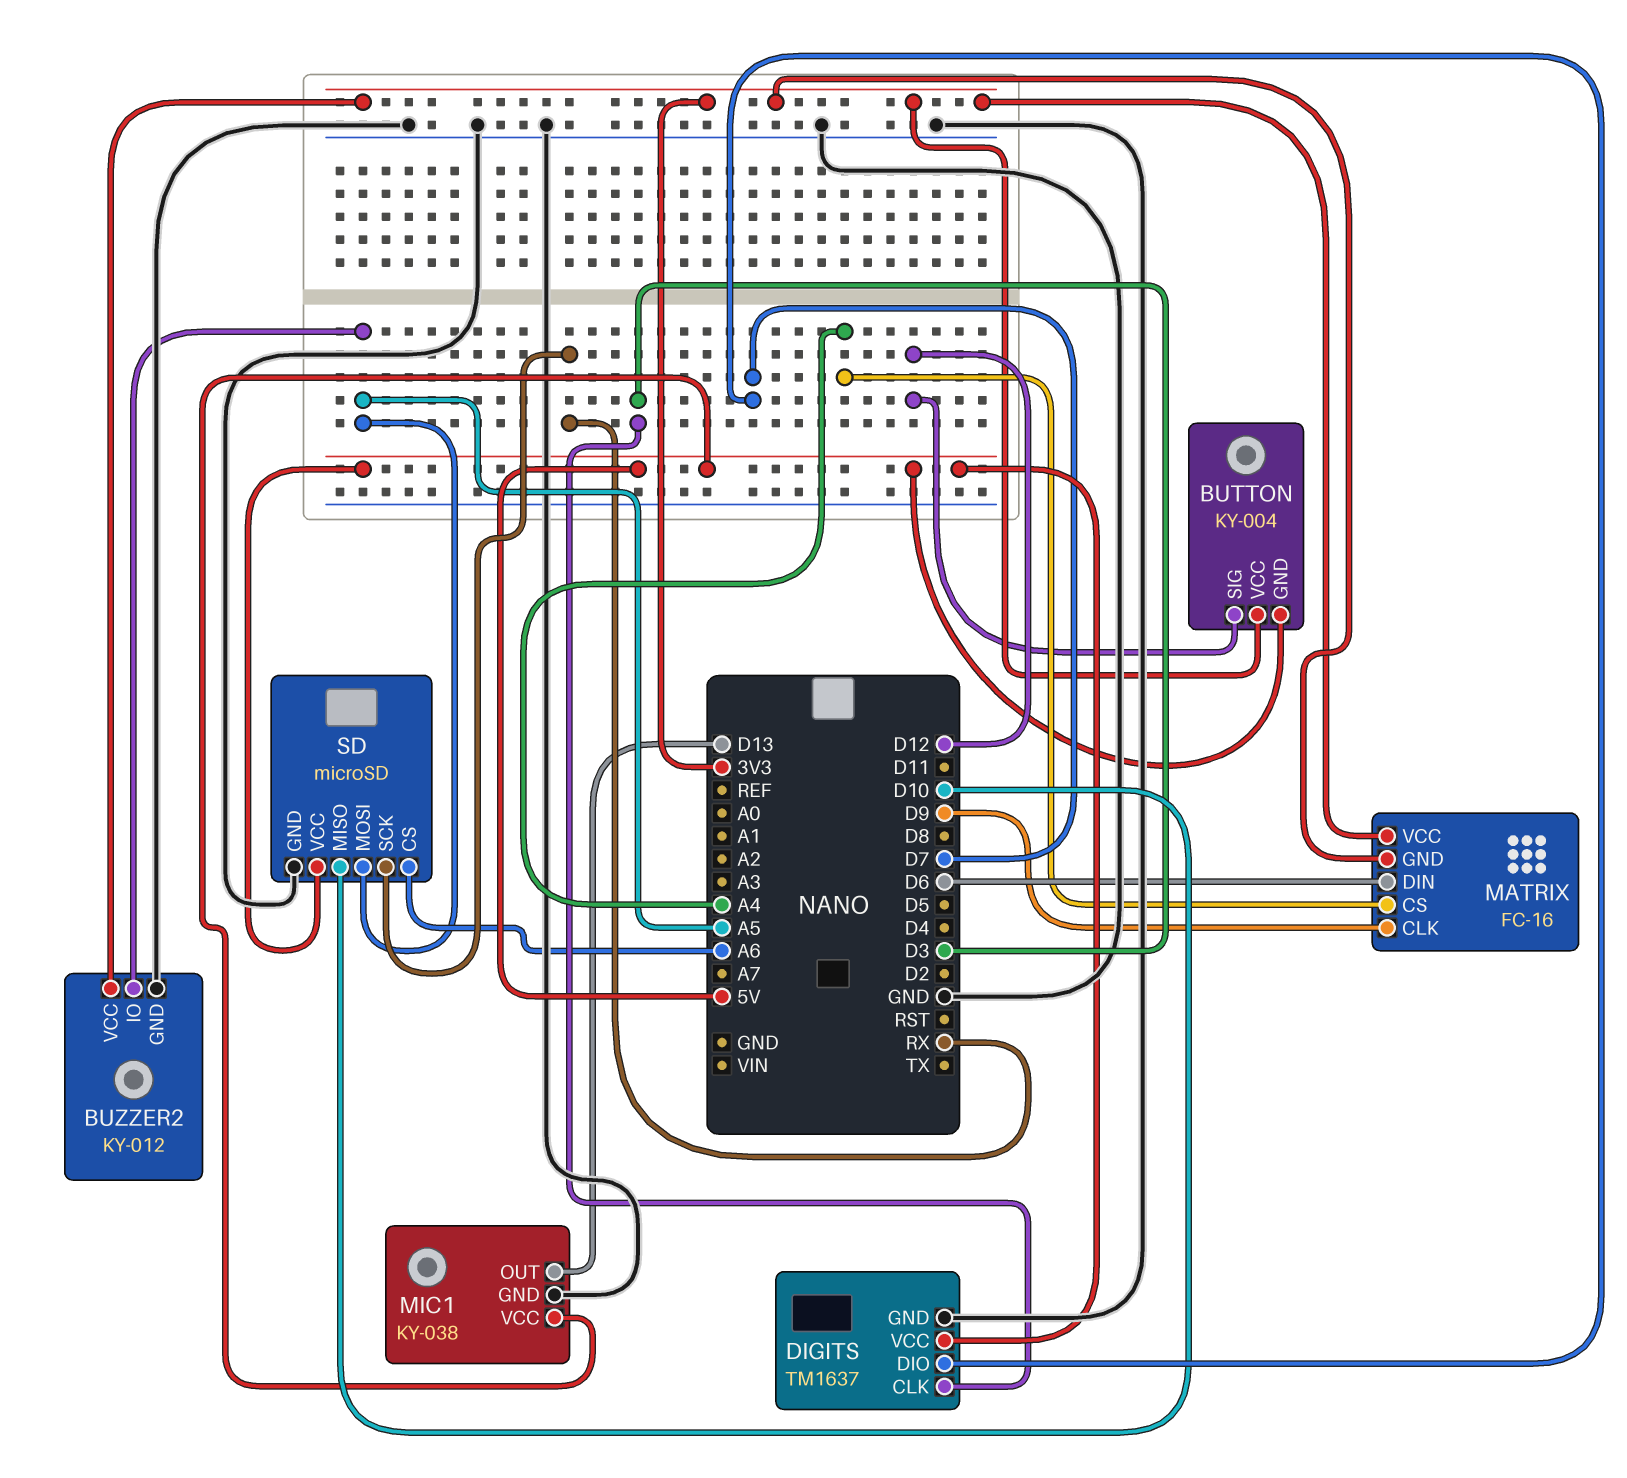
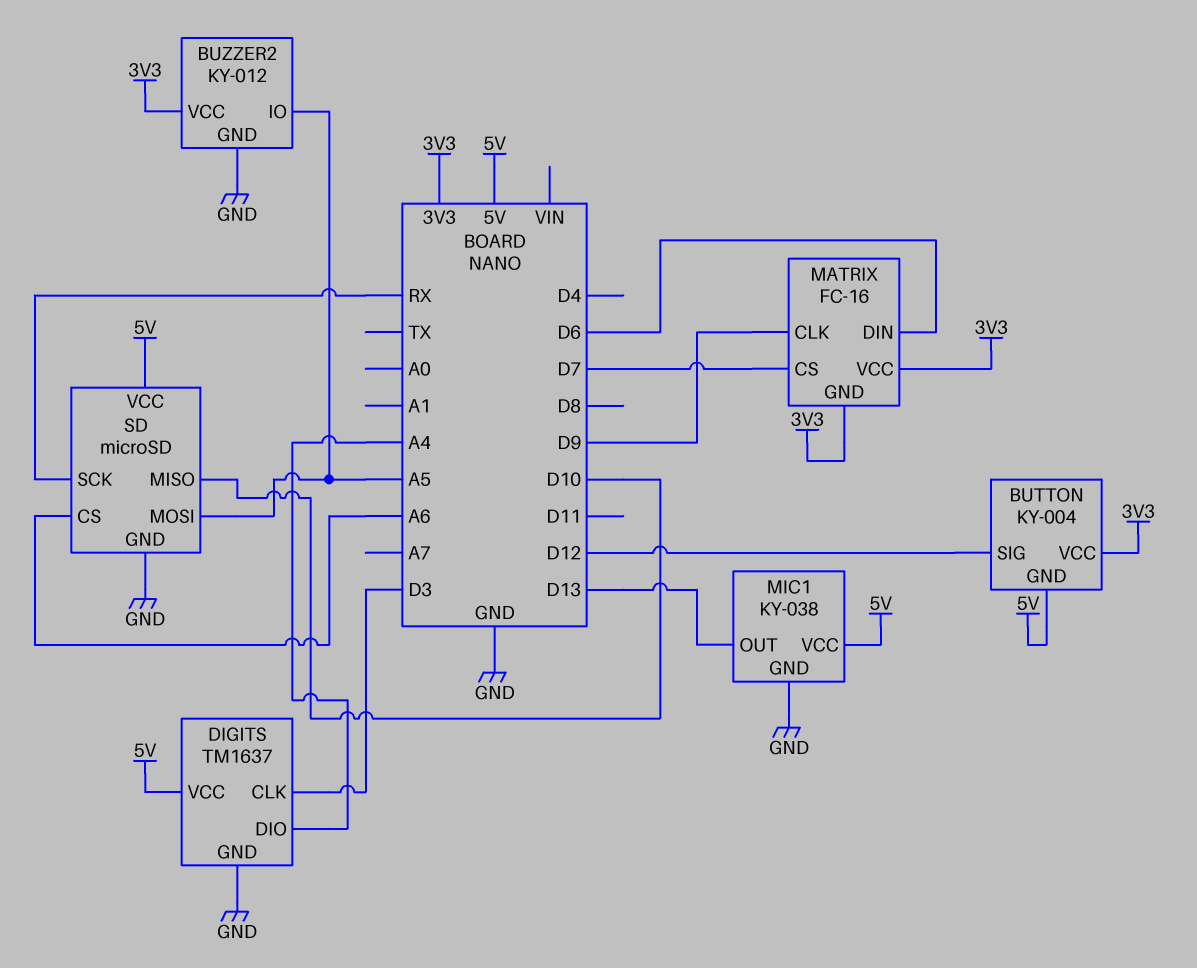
DIGITS pin DIO: D7 -> A4
MATRIX pin CS: A4 -> D7

